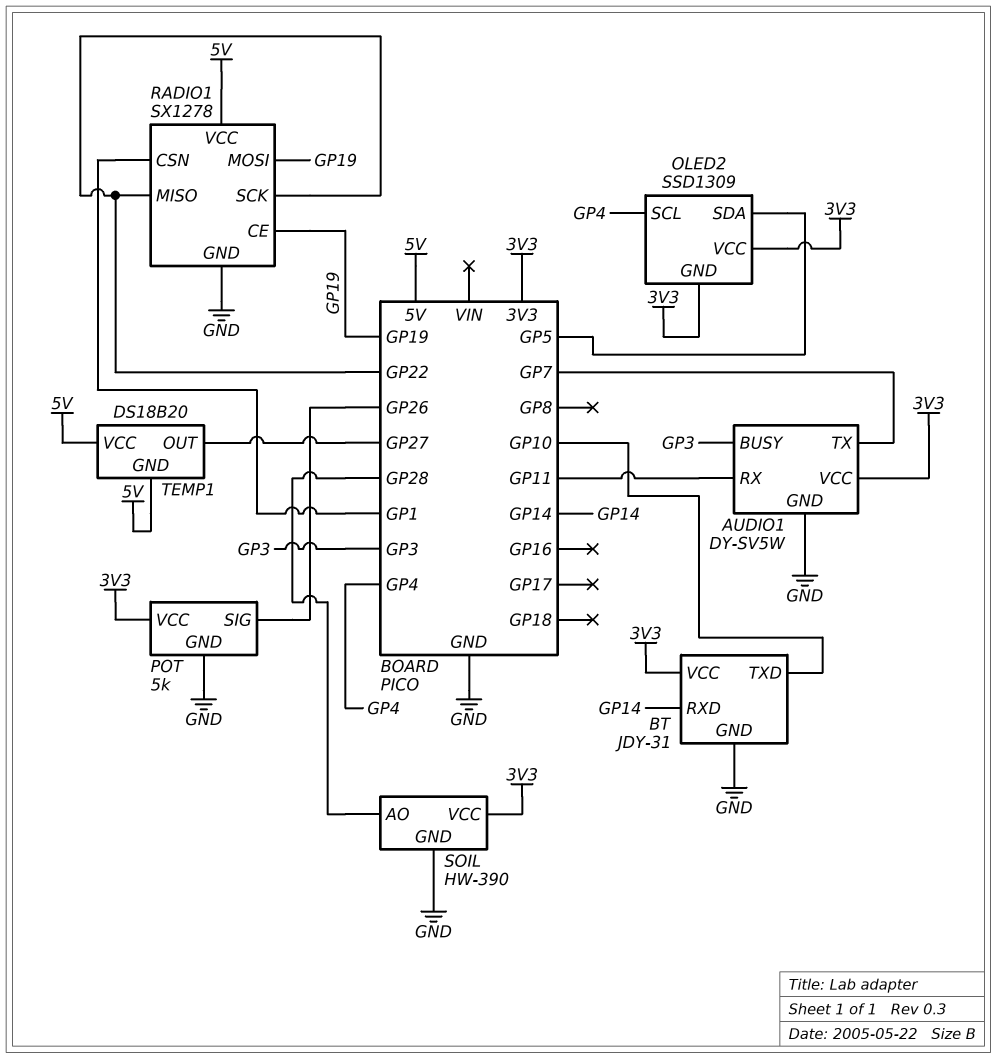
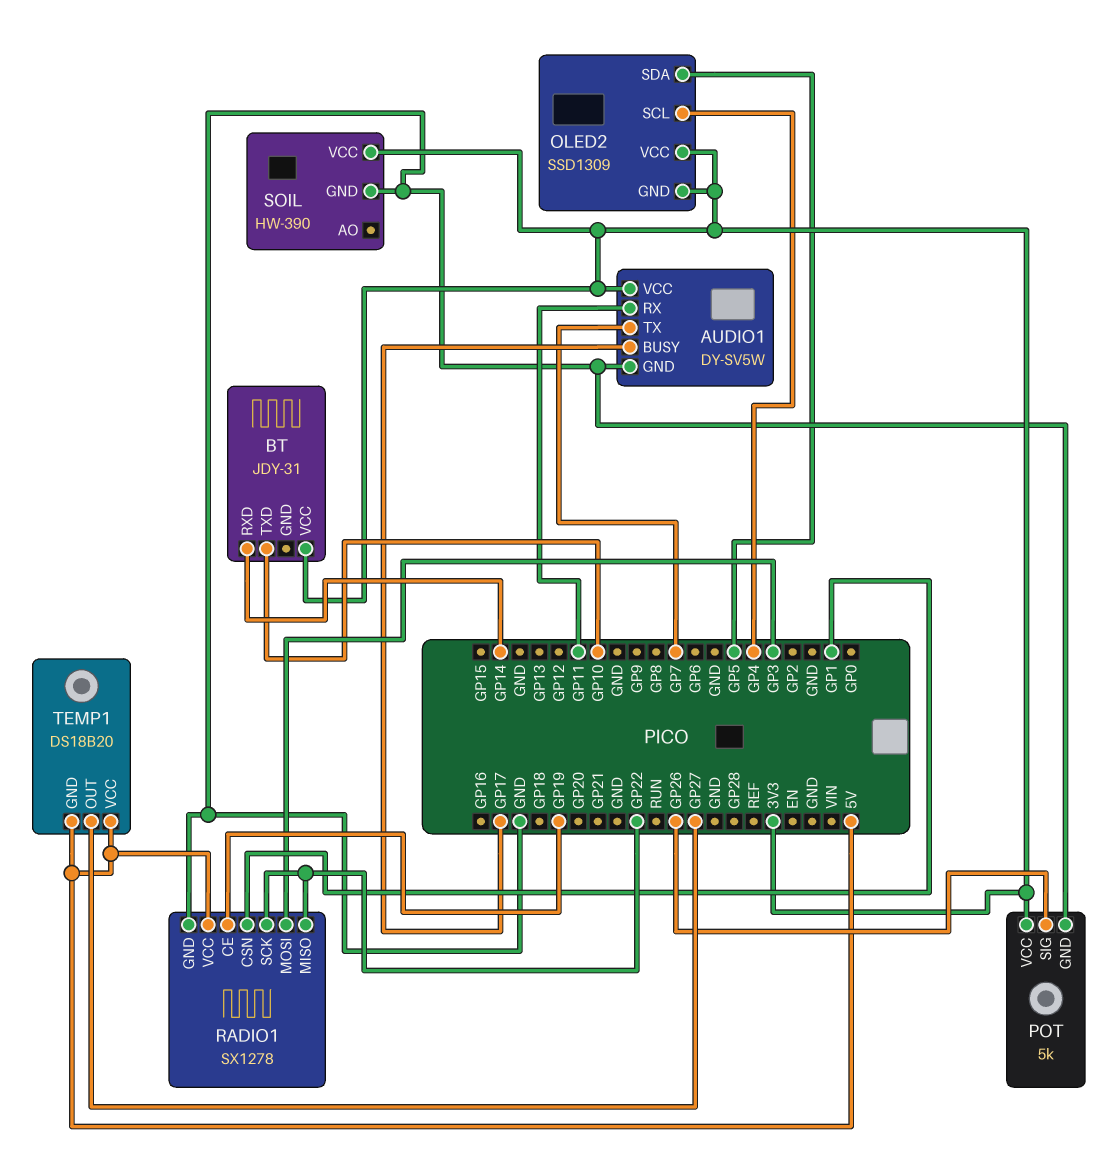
AUDIO1 pin BUSY: GP3 -> GP17
BT pin GND: GND -> none
RADIO1 pin MOSI: GP19 -> GP3
SOIL pin AO: GP28 -> none

